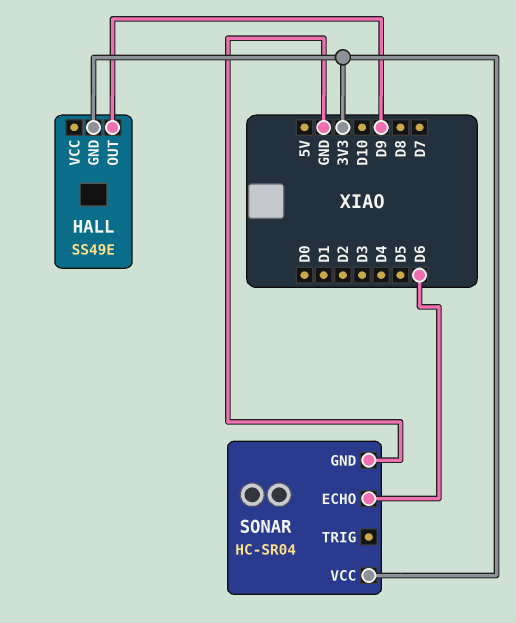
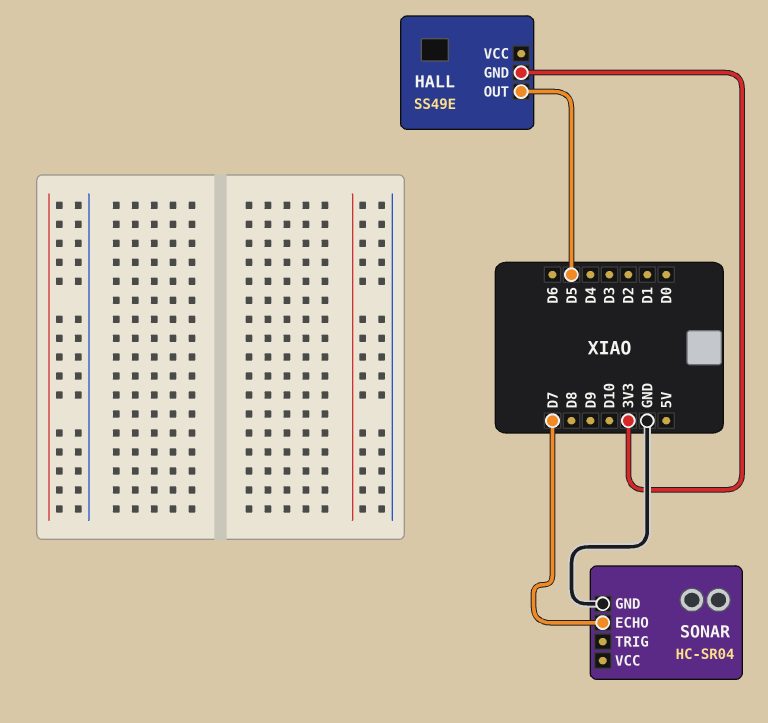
HALL pin OUT: D9 -> D5
SONAR pin ECHO: D6 -> D7
SONAR pin VCC: 3V3 -> none

